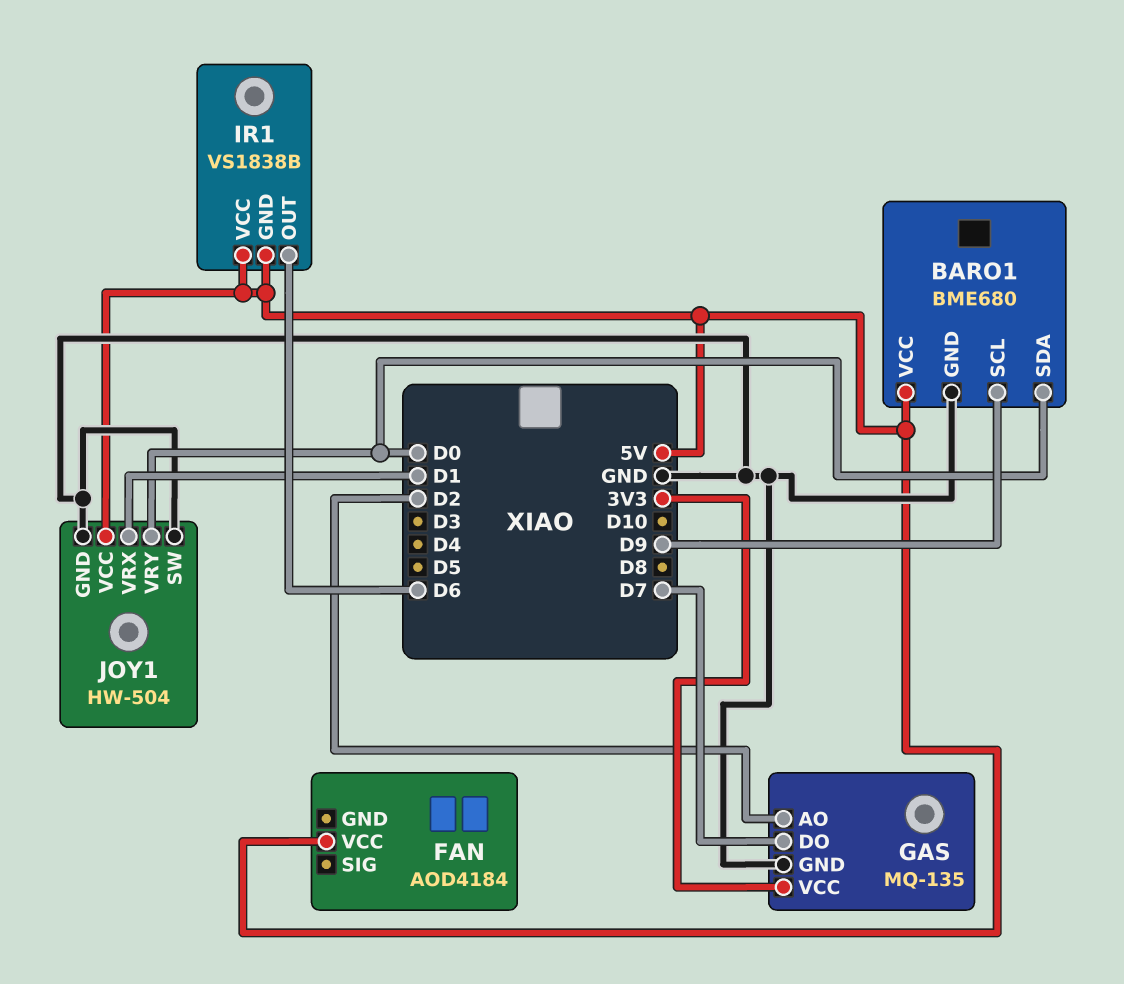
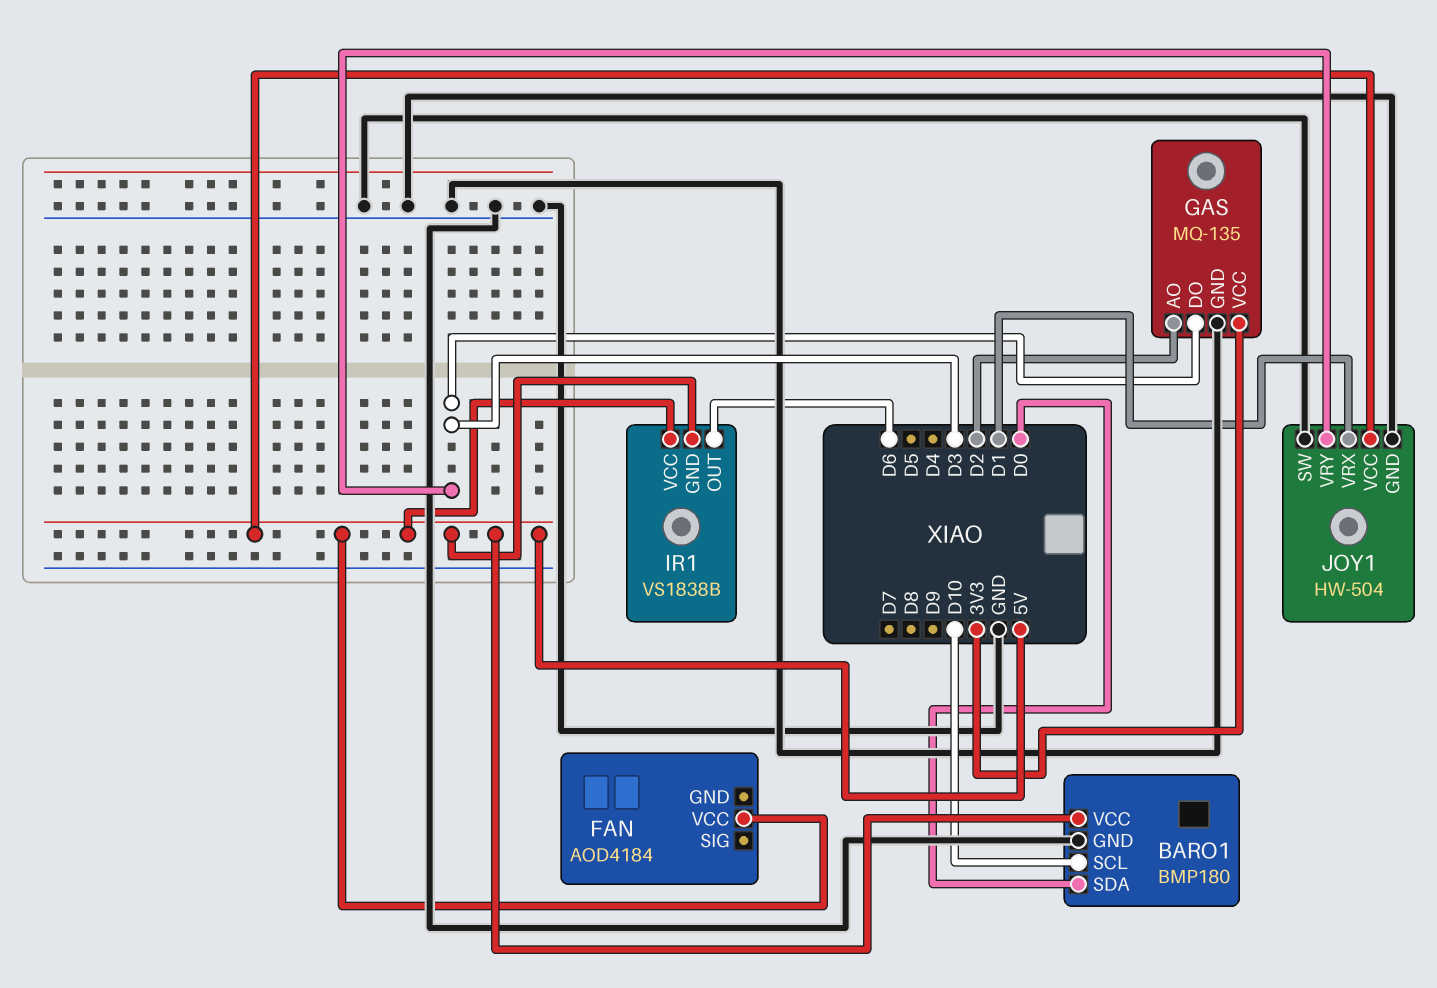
BARO1: BME680 -> BMP180
BARO1 pin SCL: D9 -> D10
GAS pin DO: D7 -> D3
JOY1 pin VRY: D0 -> D3

